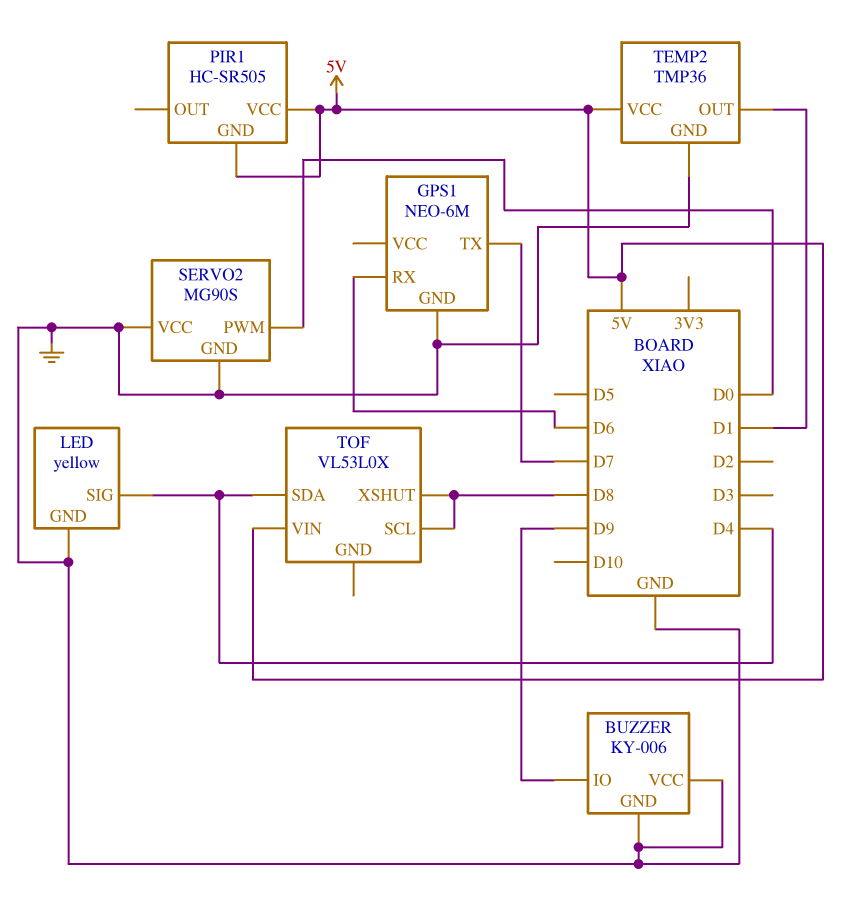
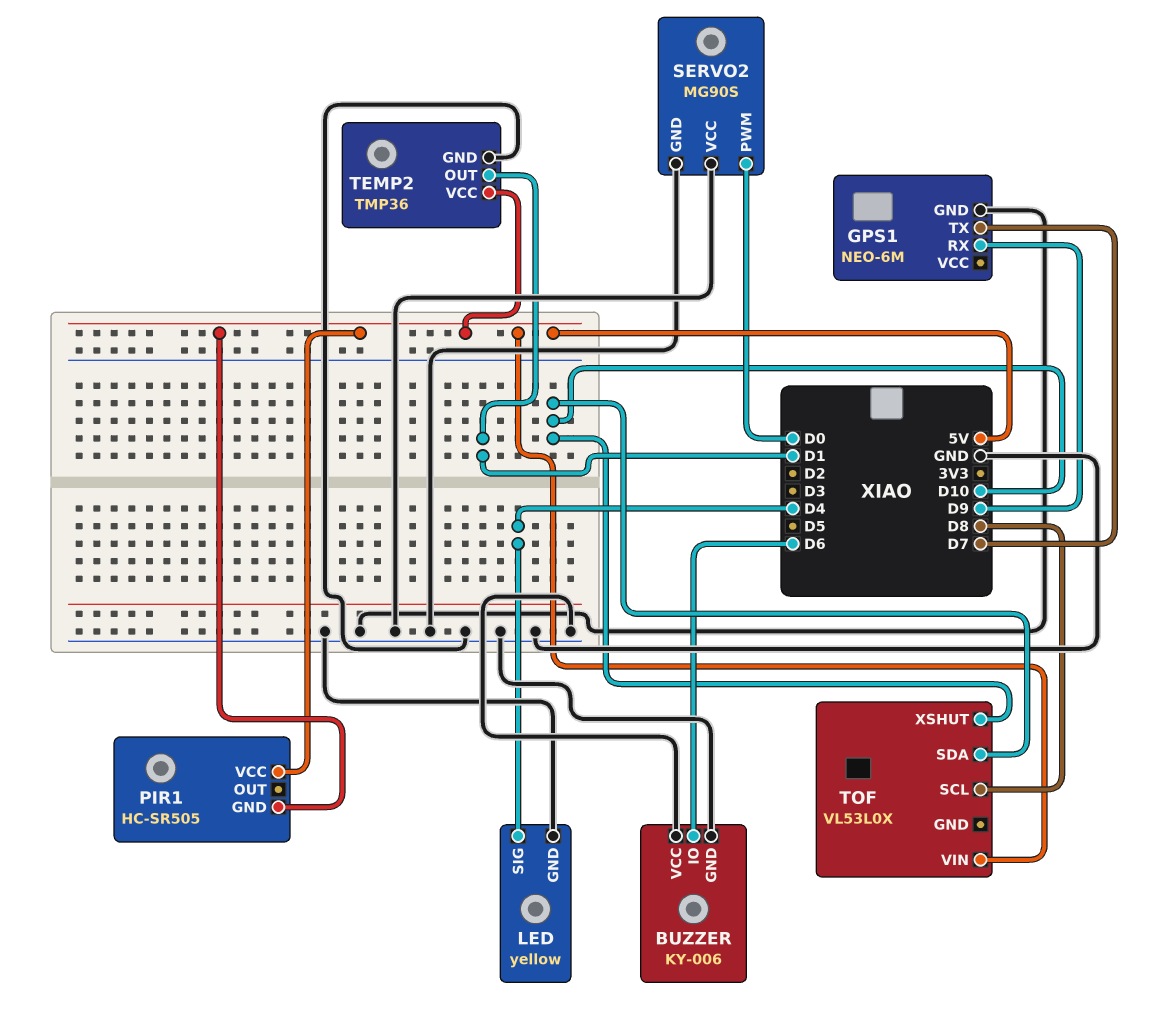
BUZZER pin IO: D9 -> D6
GPS1 pin RX: D6 -> D9
TOF pin SDA: D4 -> D10
TOF pin XSHUT: D8 -> D10

